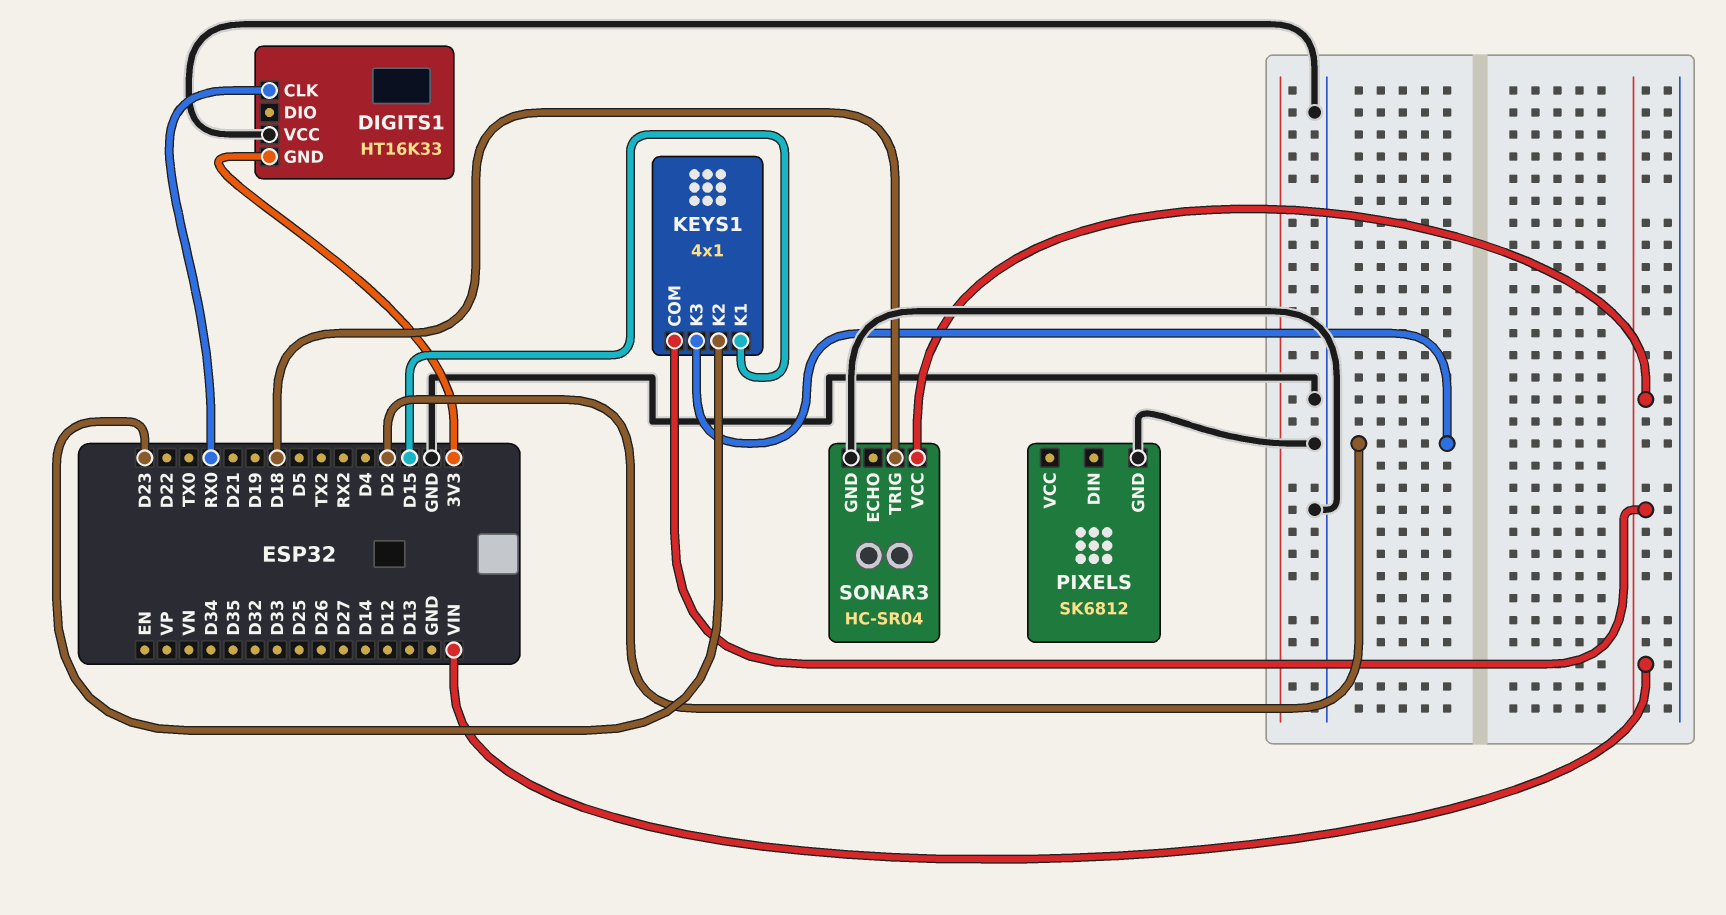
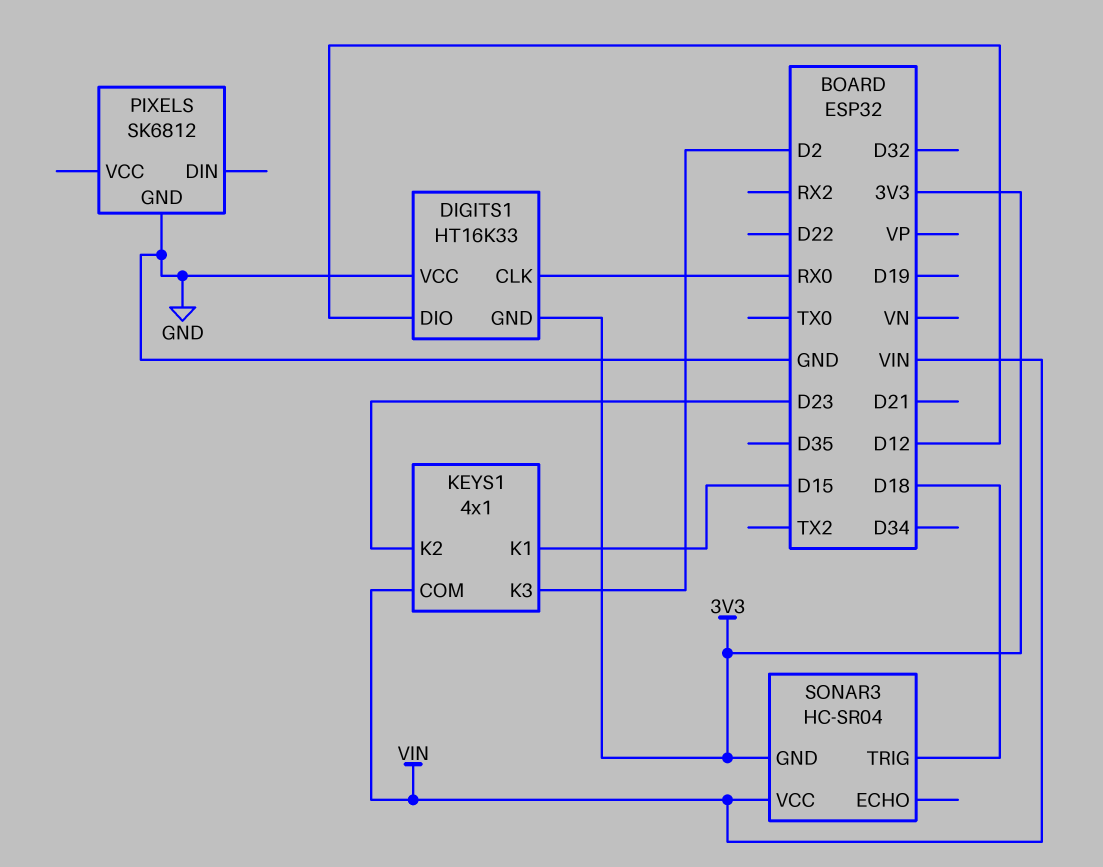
DIGITS1 pin DIO: none -> D12
SONAR3 pin GND: GND -> 3V3

